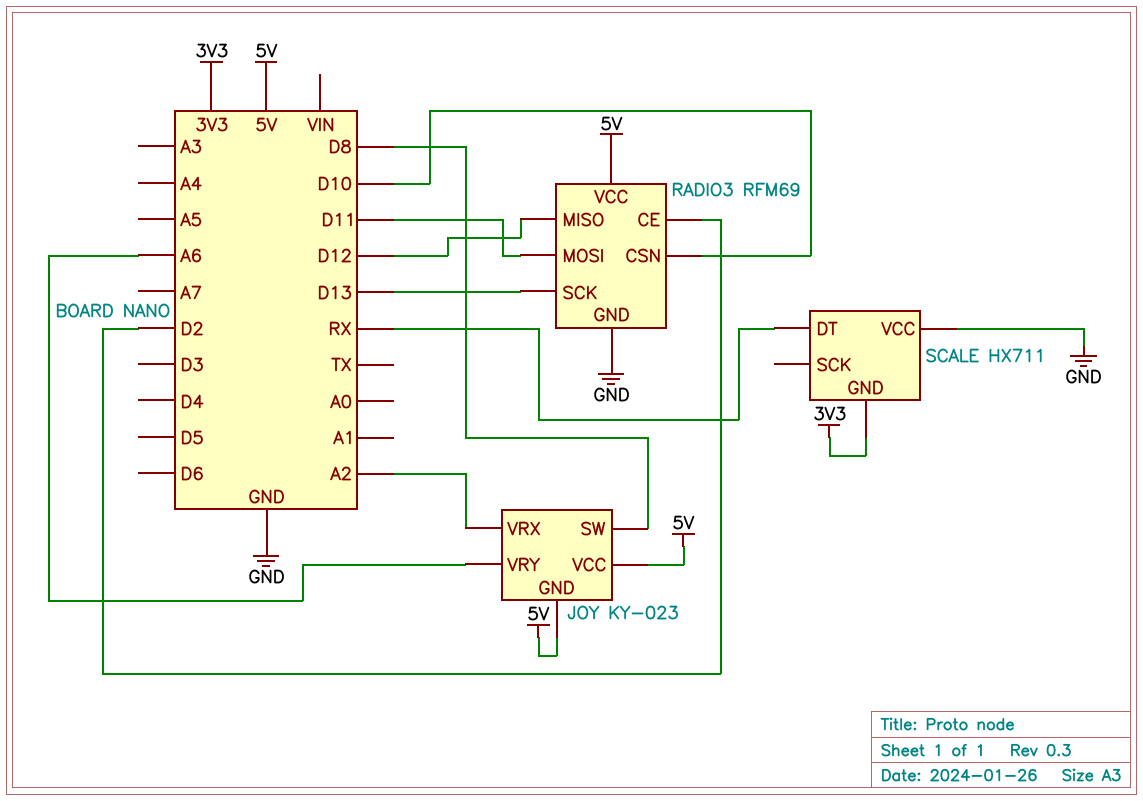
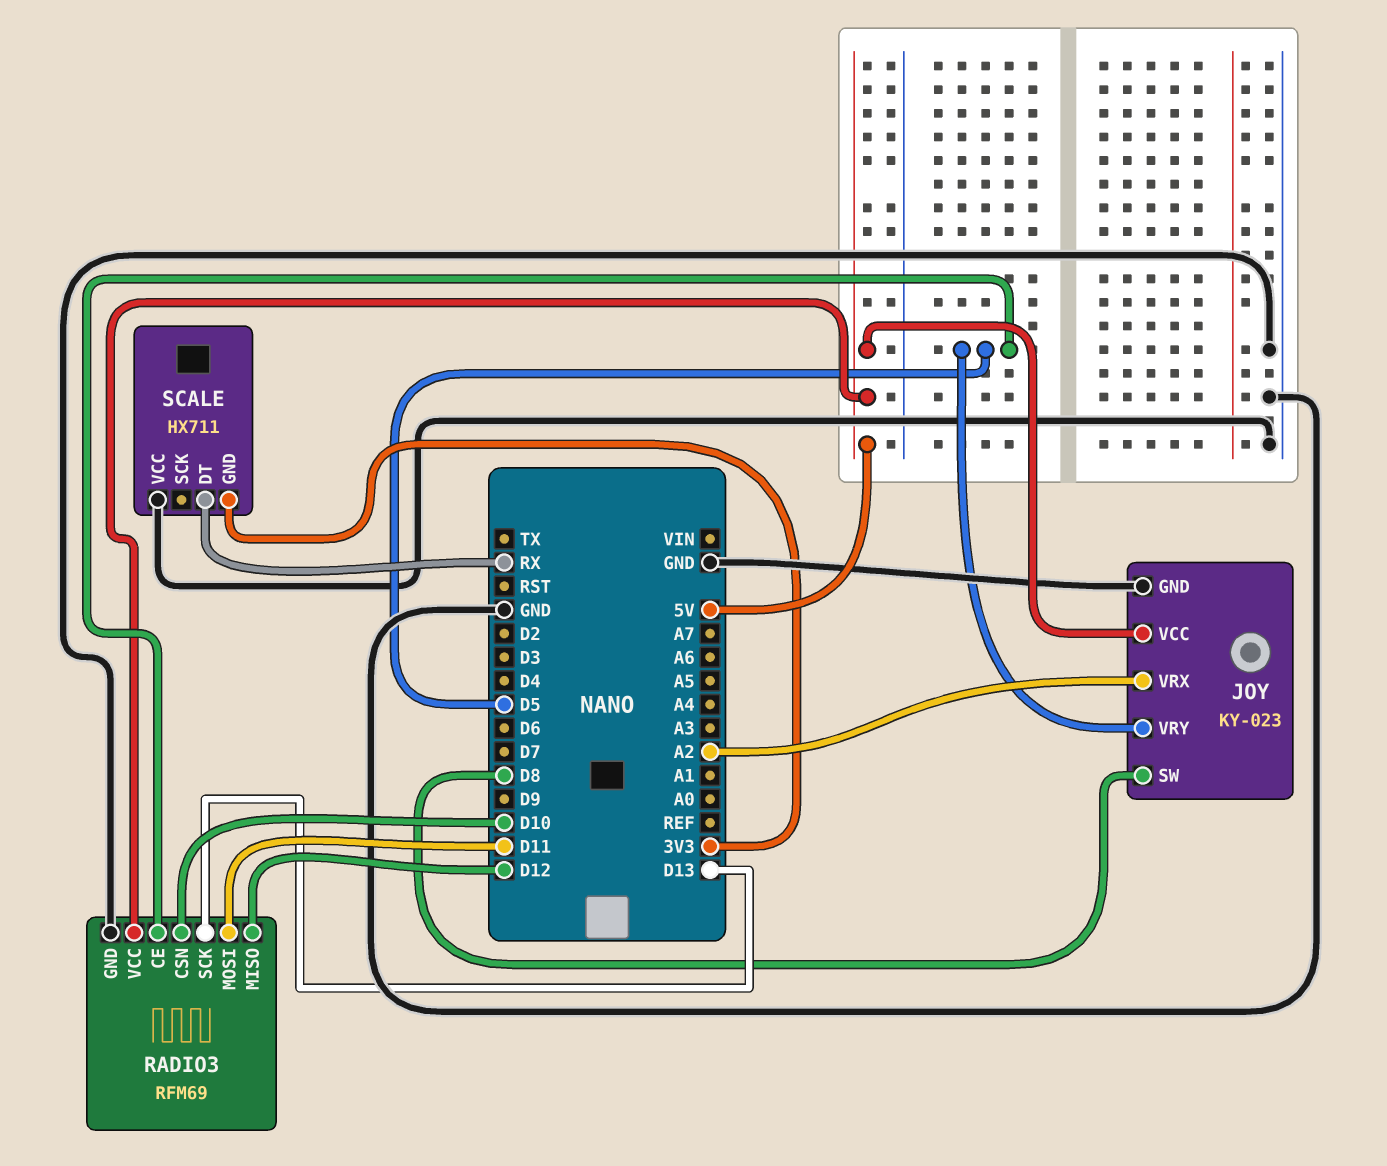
JOY pin GND: 5V -> GND
JOY pin VRY: A6 -> D5
RADIO3 pin CE: D2 -> D5

